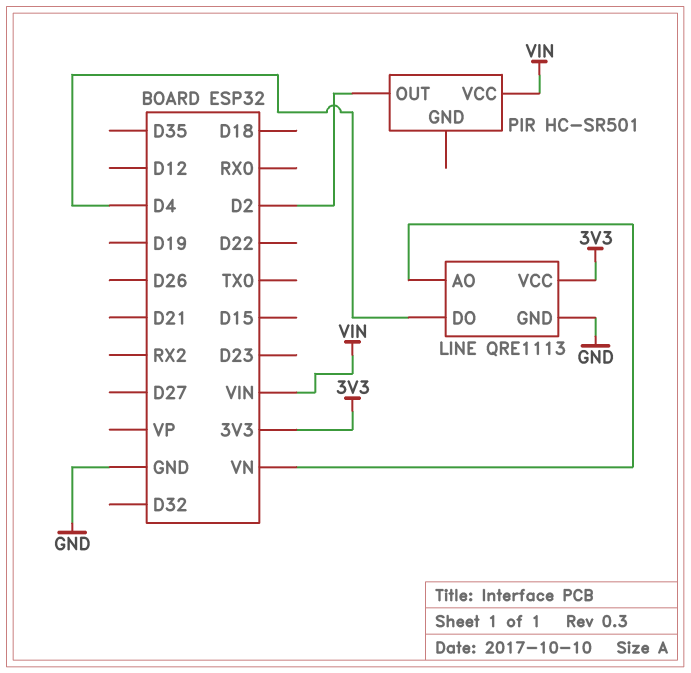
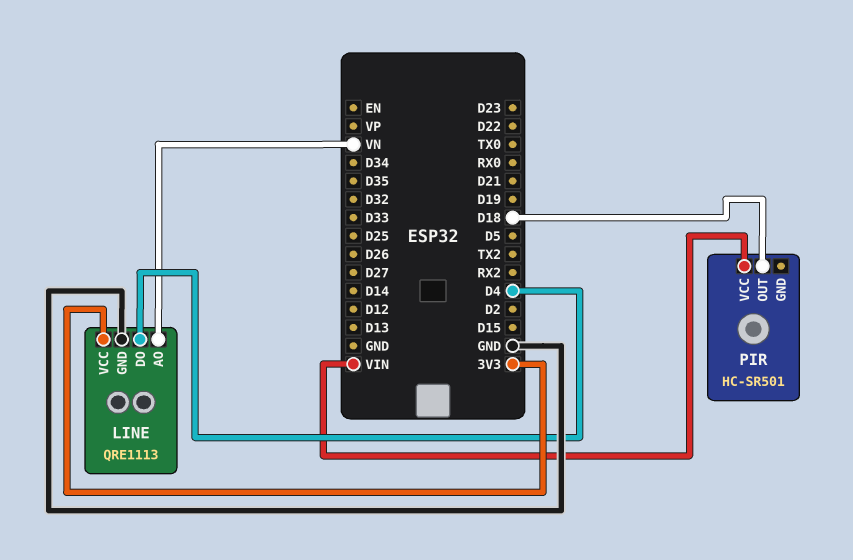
PIR pin OUT: D2 -> D18

